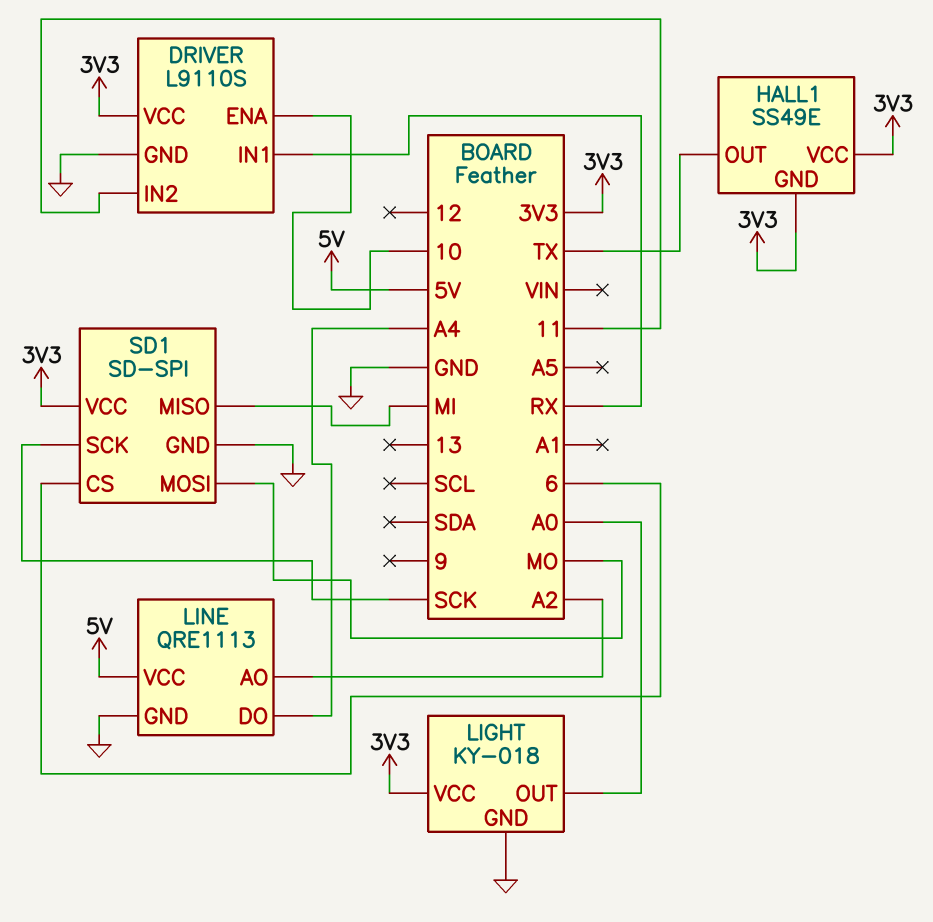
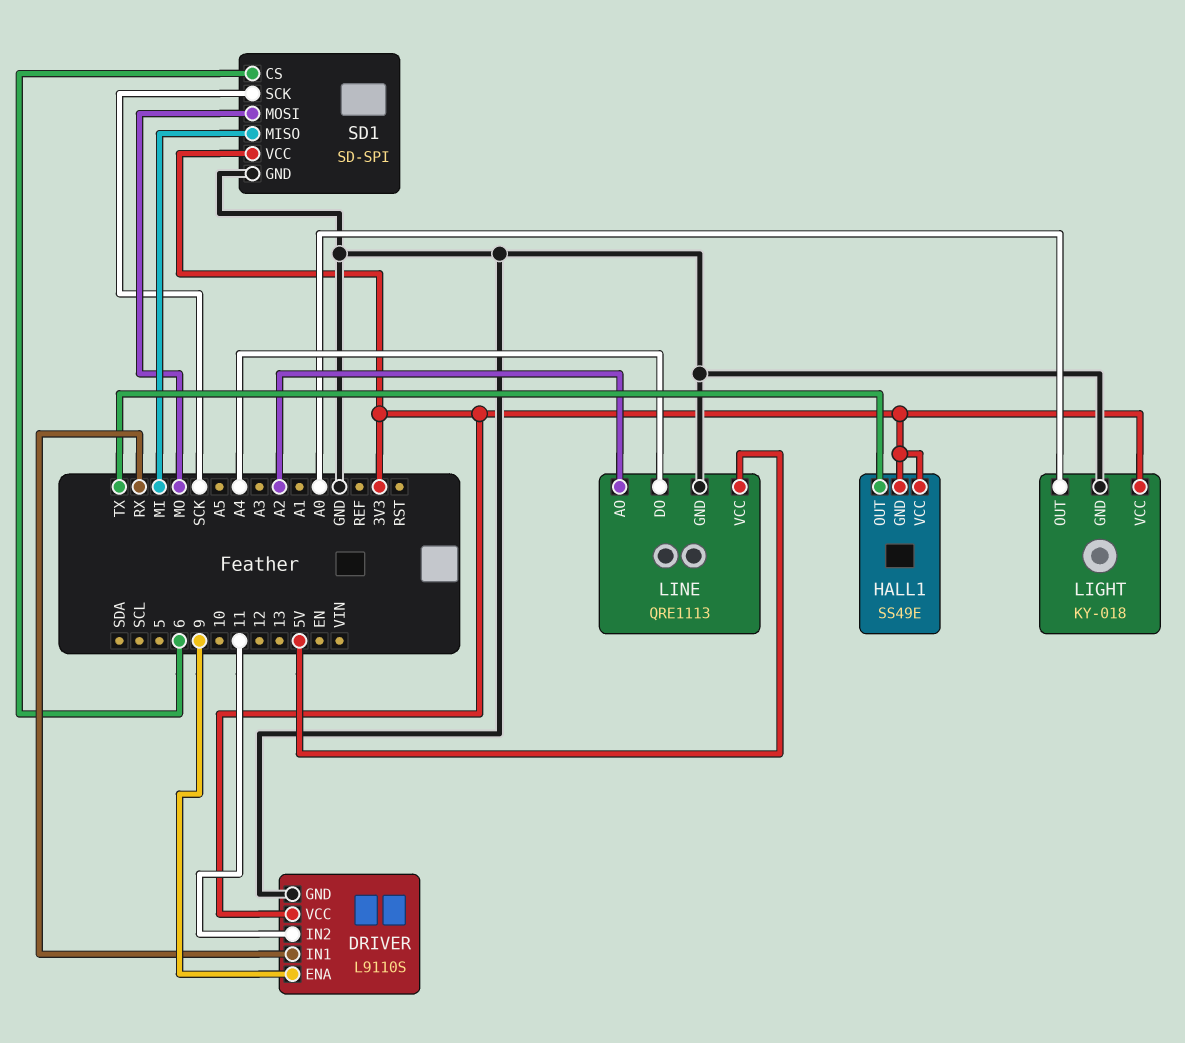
DRIVER pin ENA: 10 -> 9

